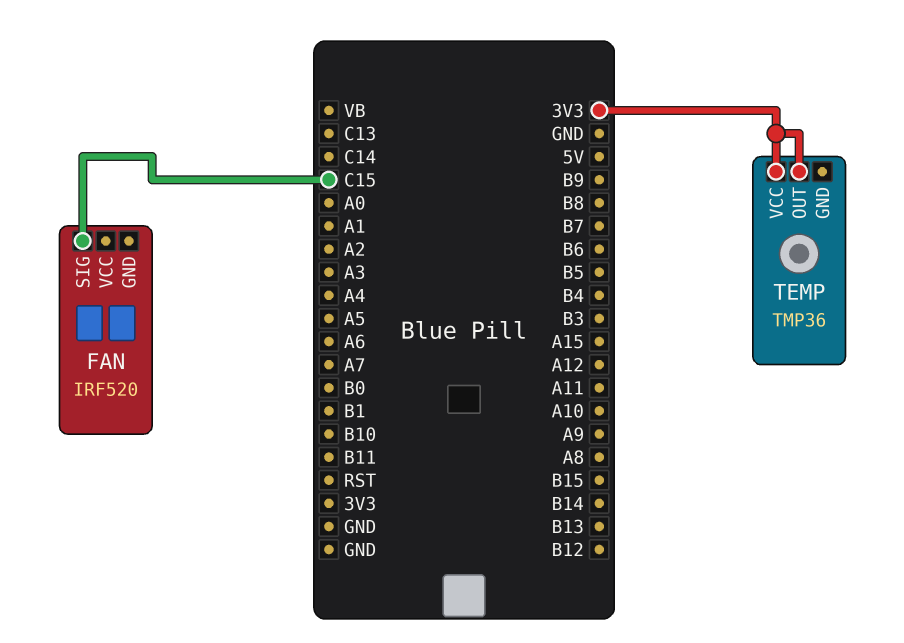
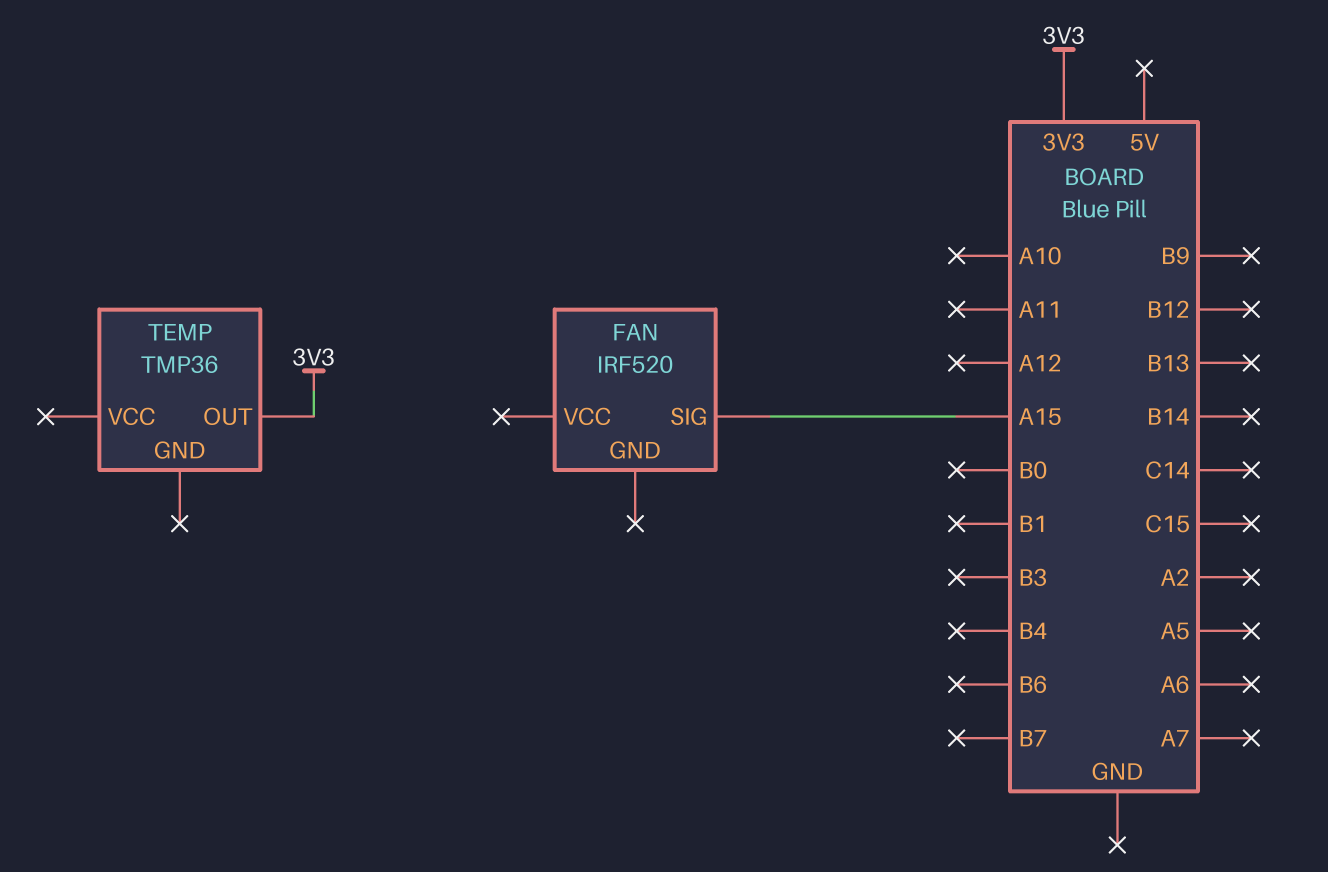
FAN pin SIG: C15 -> A15
TEMP pin VCC: 3V3 -> none

